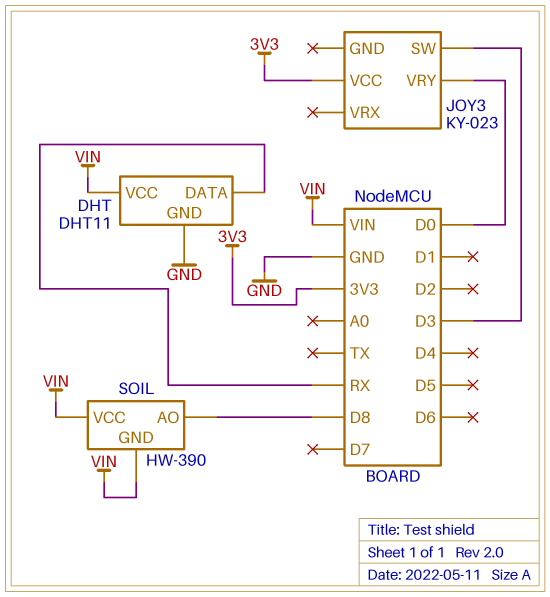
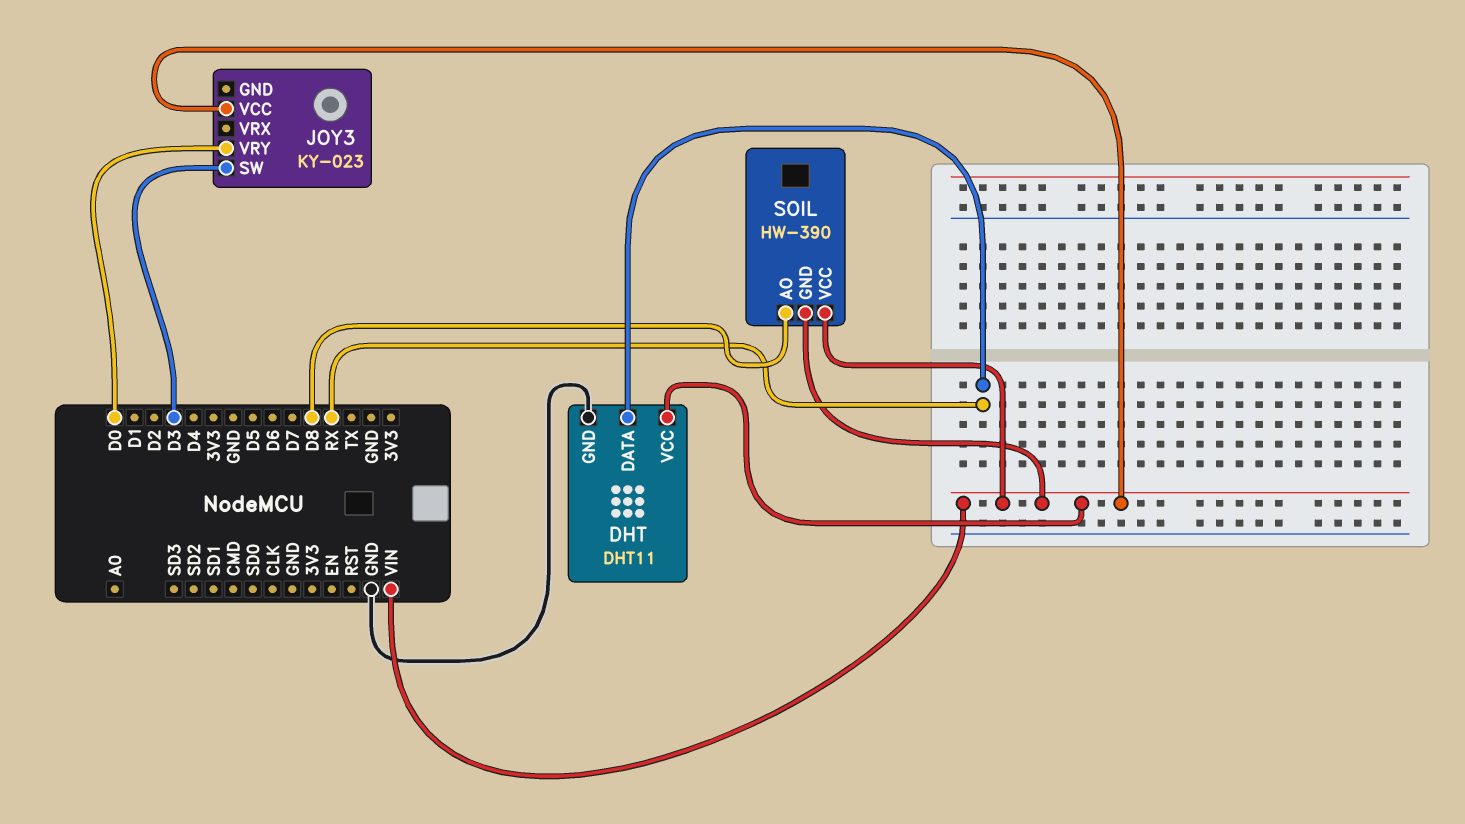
JOY3 pin VCC: 3V3 -> VIN

